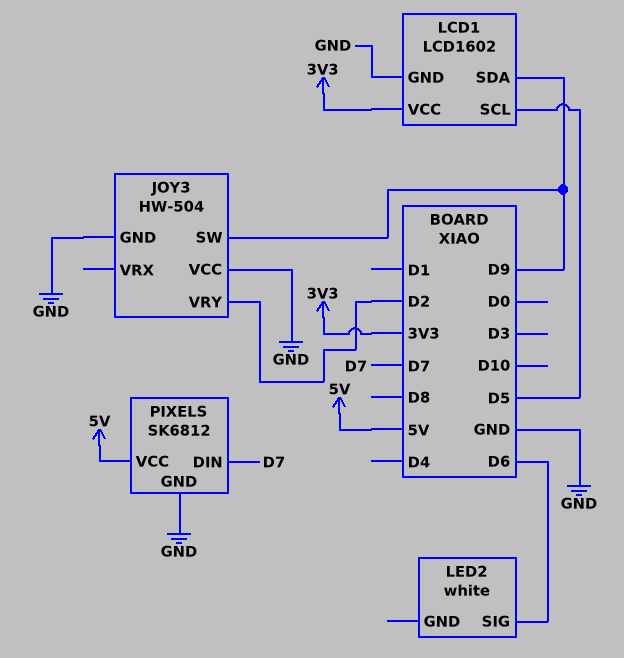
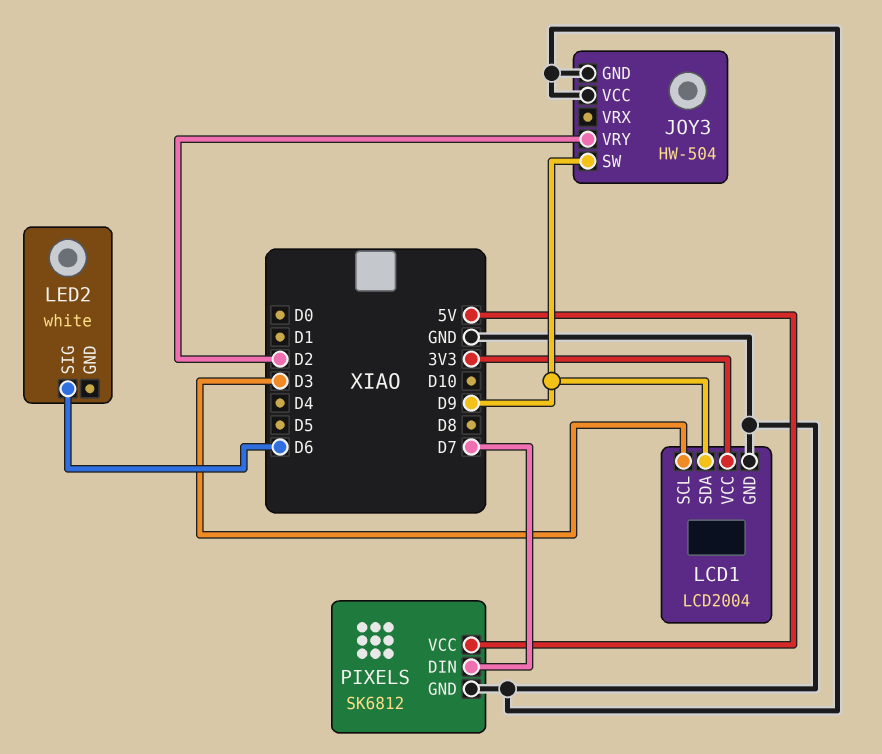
LCD1: LCD1602 -> LCD2004
LCD1 pin SCL: D5 -> D3

